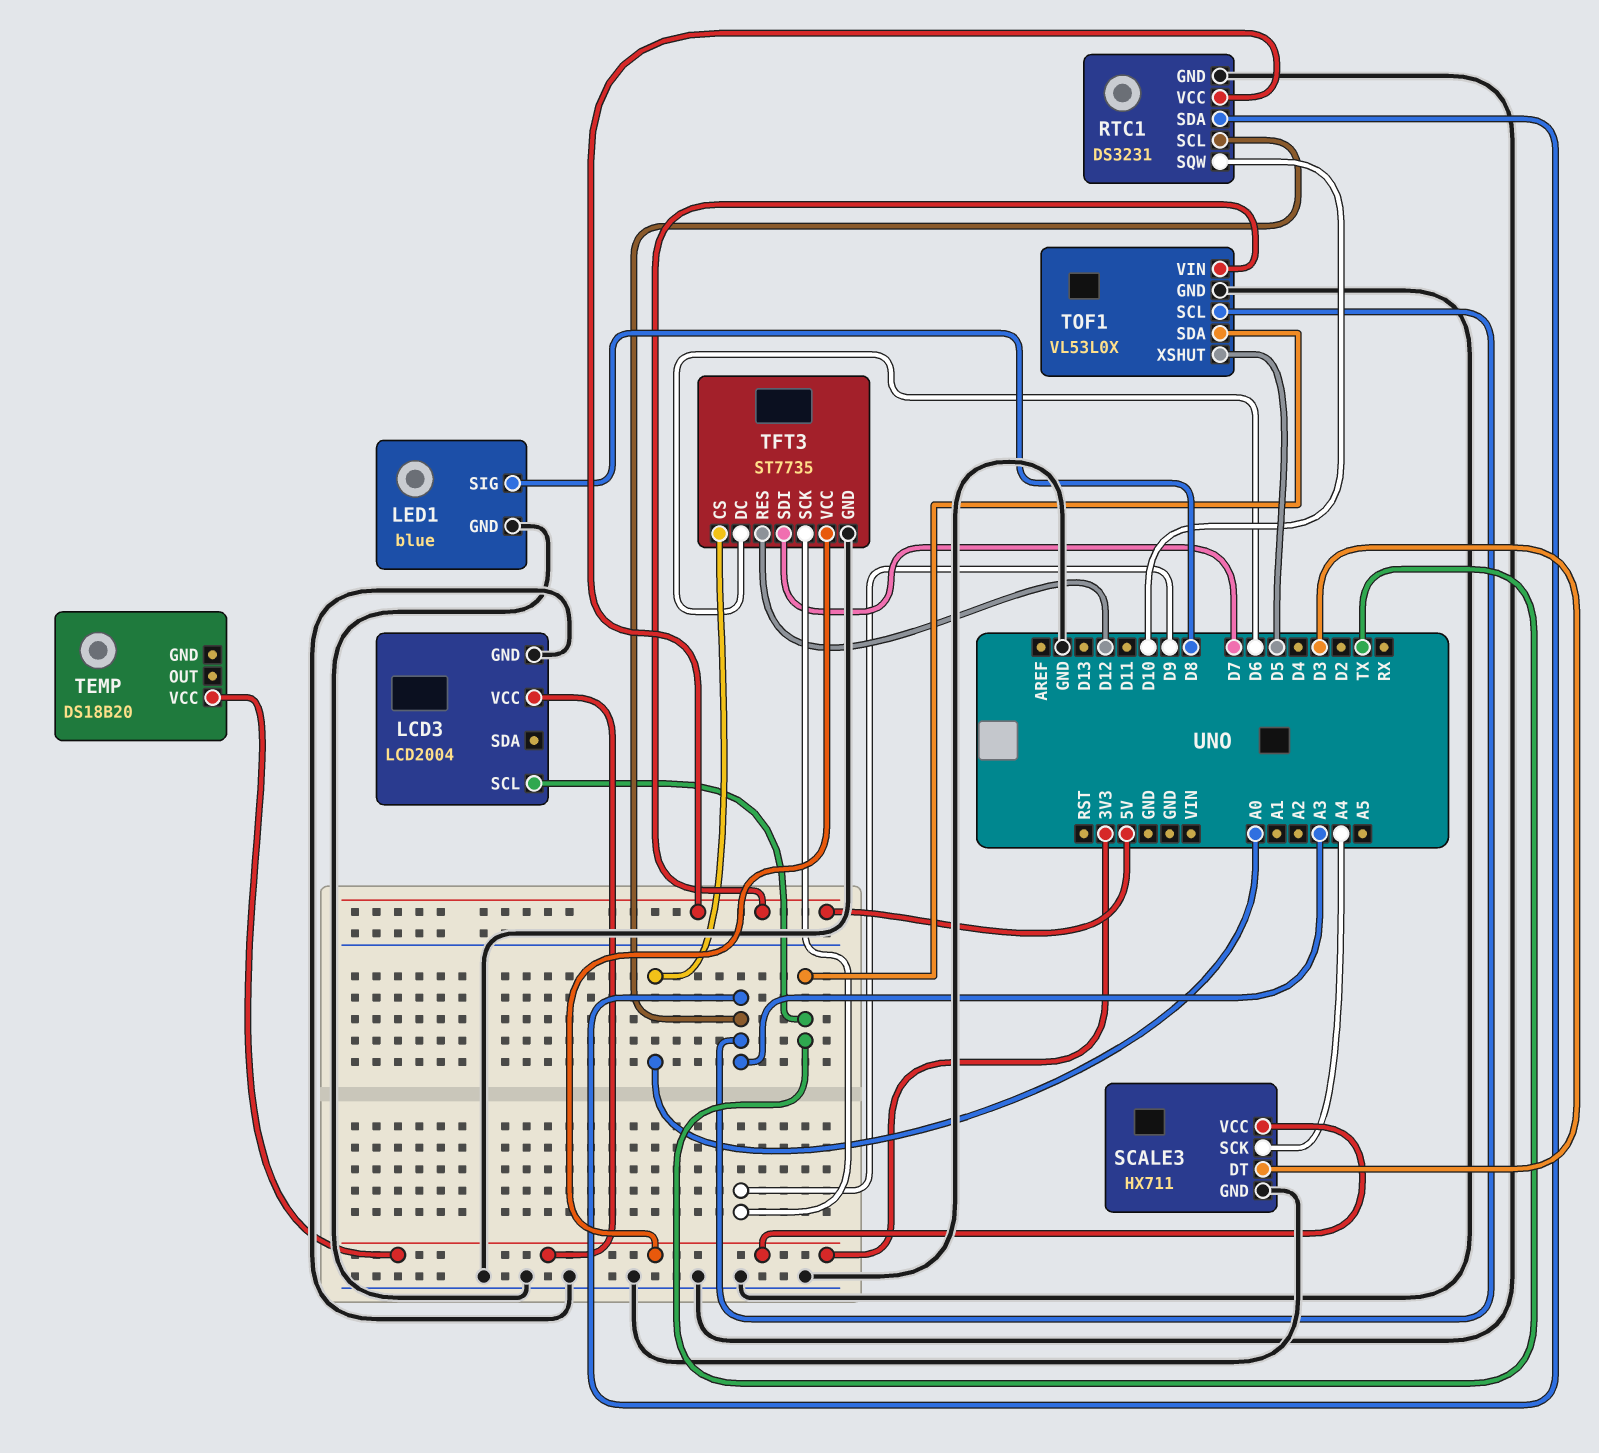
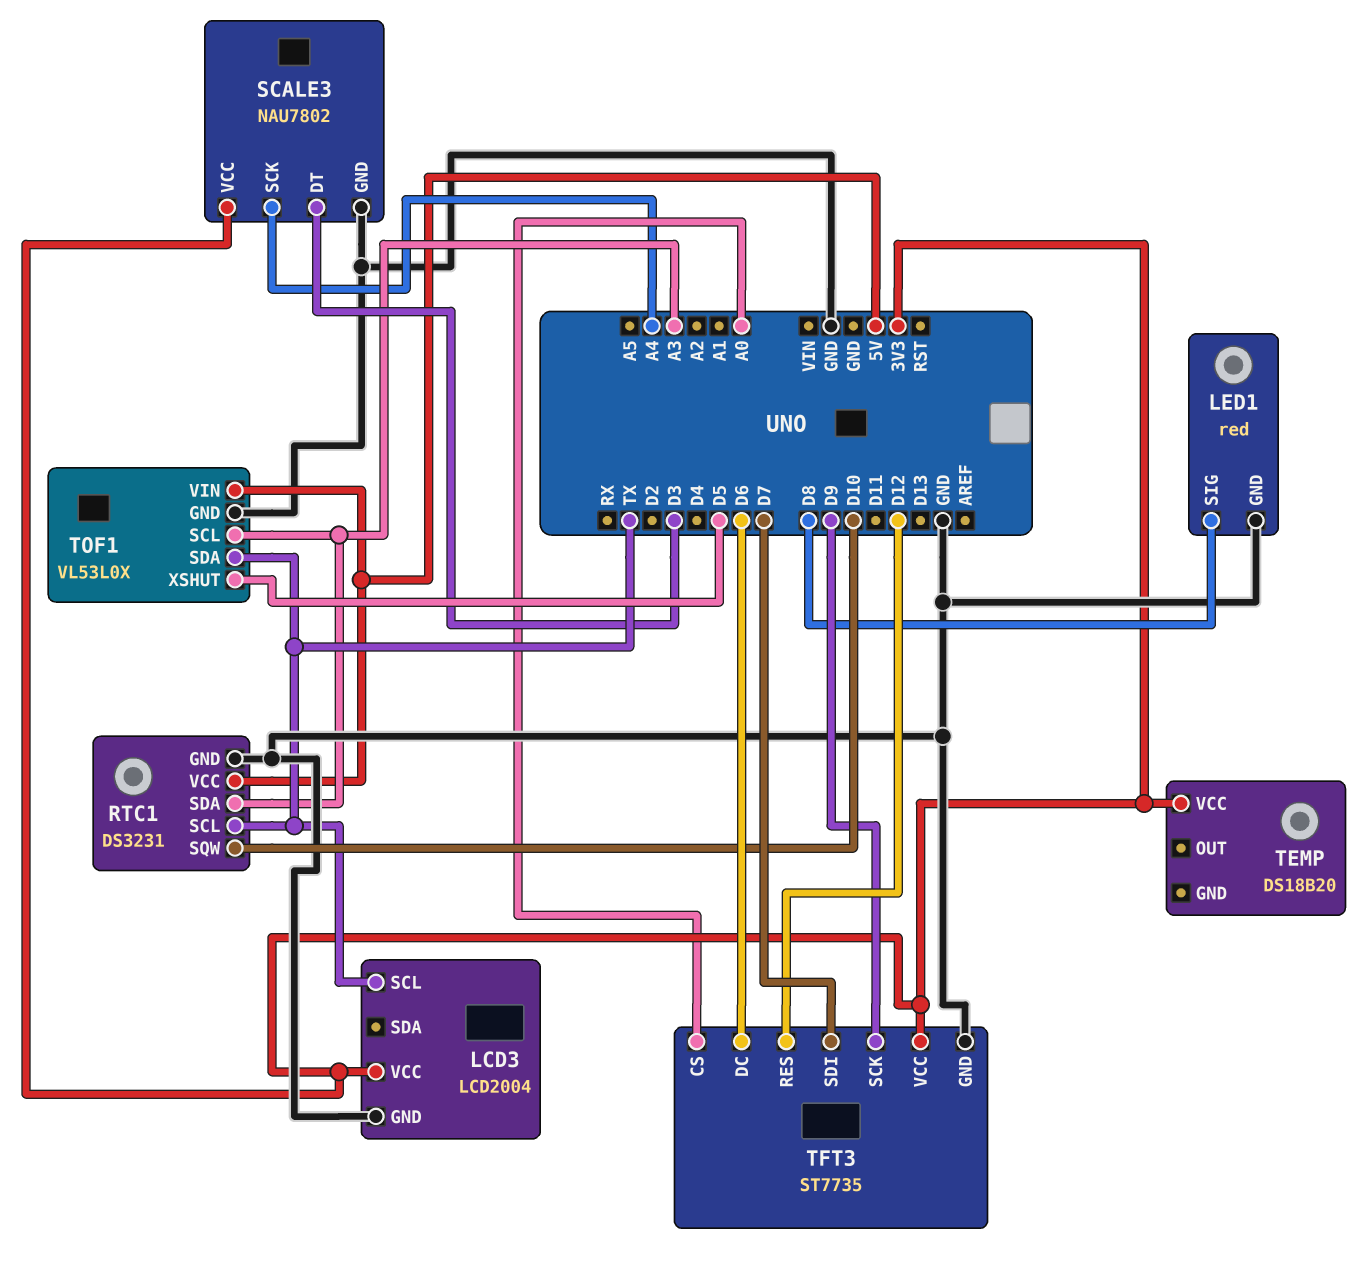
LED1: blue -> red
RTC1 pin SCL: A3 -> TX
SCALE3: HX711 -> NAU7802

